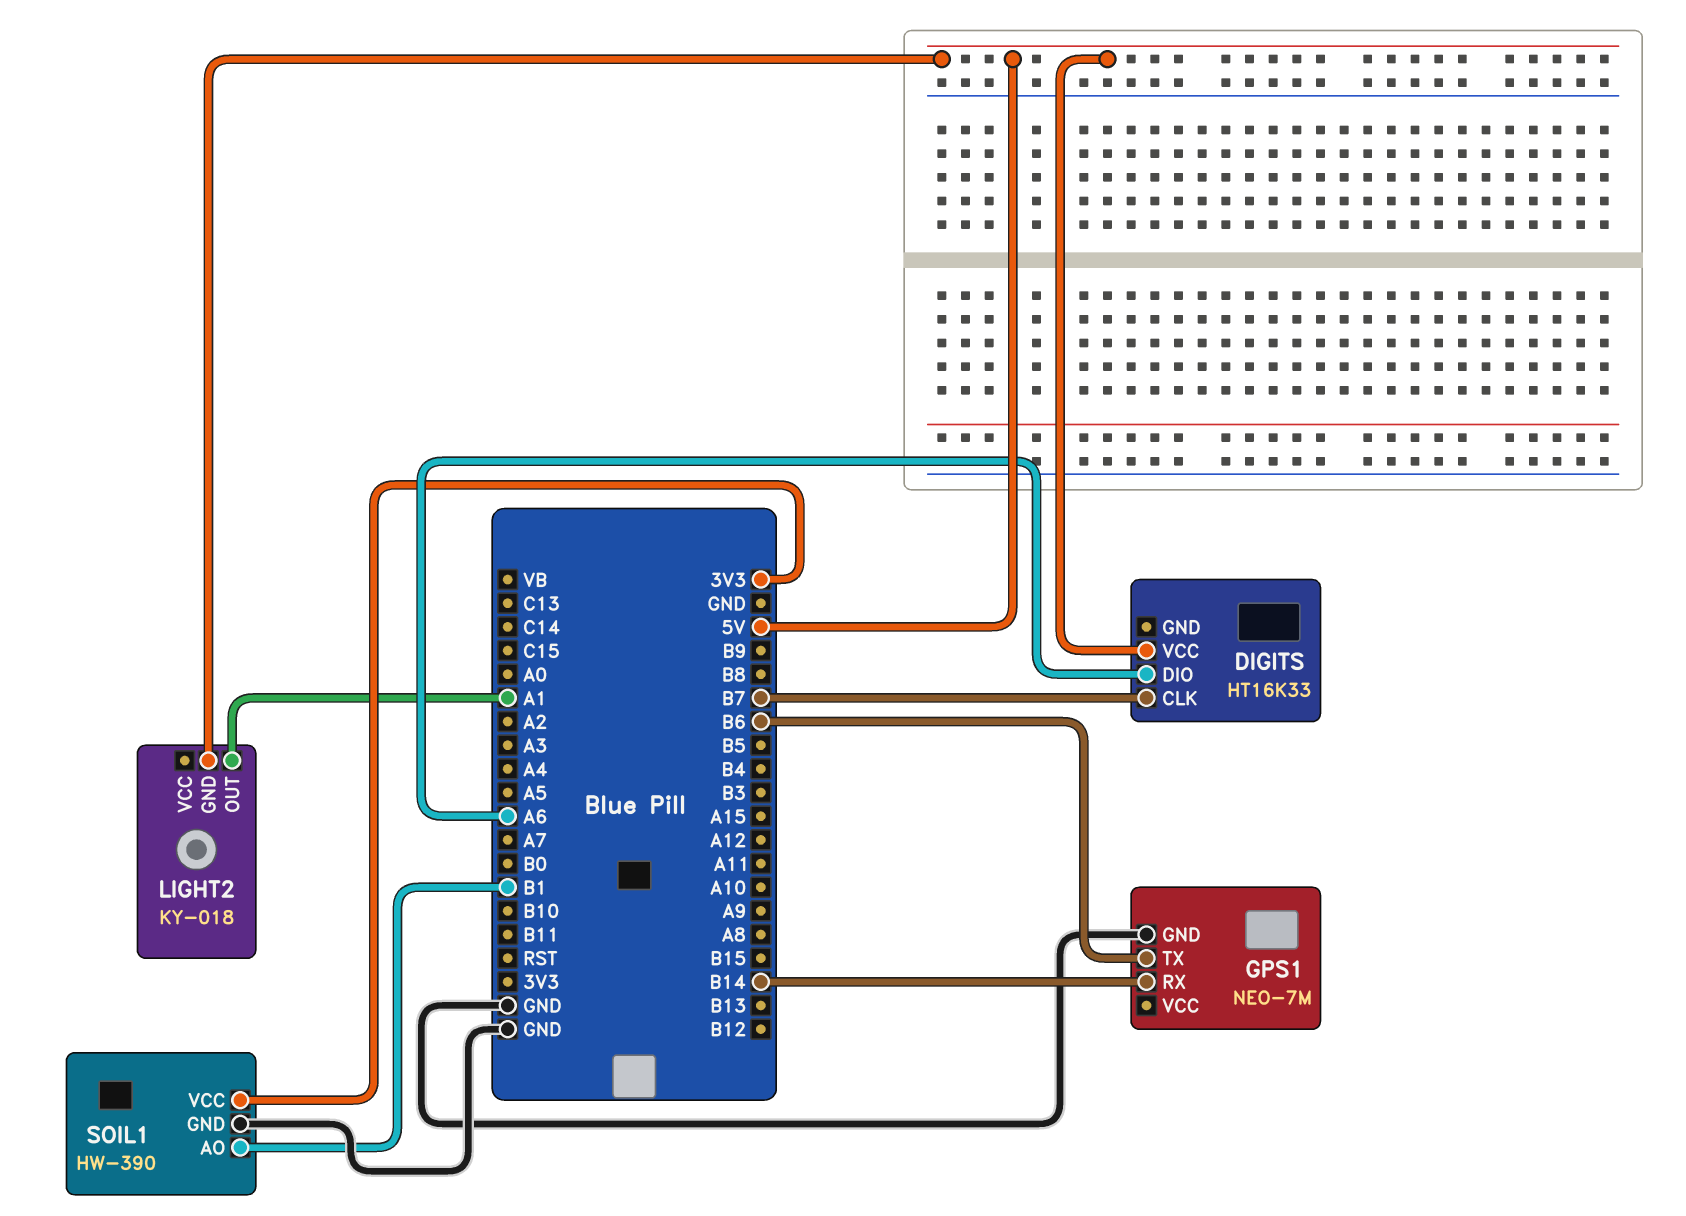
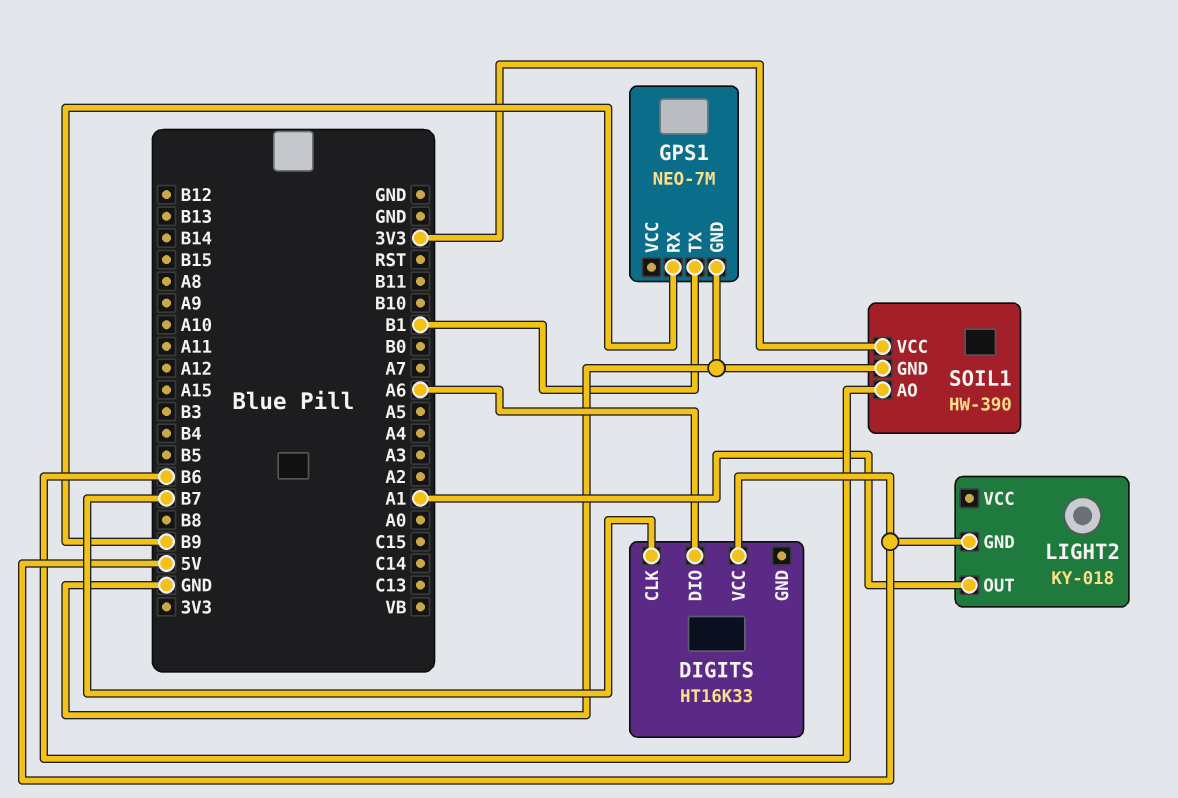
GPS1 pin RX: B14 -> B9
GPS1 pin TX: B6 -> B1
SOIL1 pin AO: B1 -> B6

